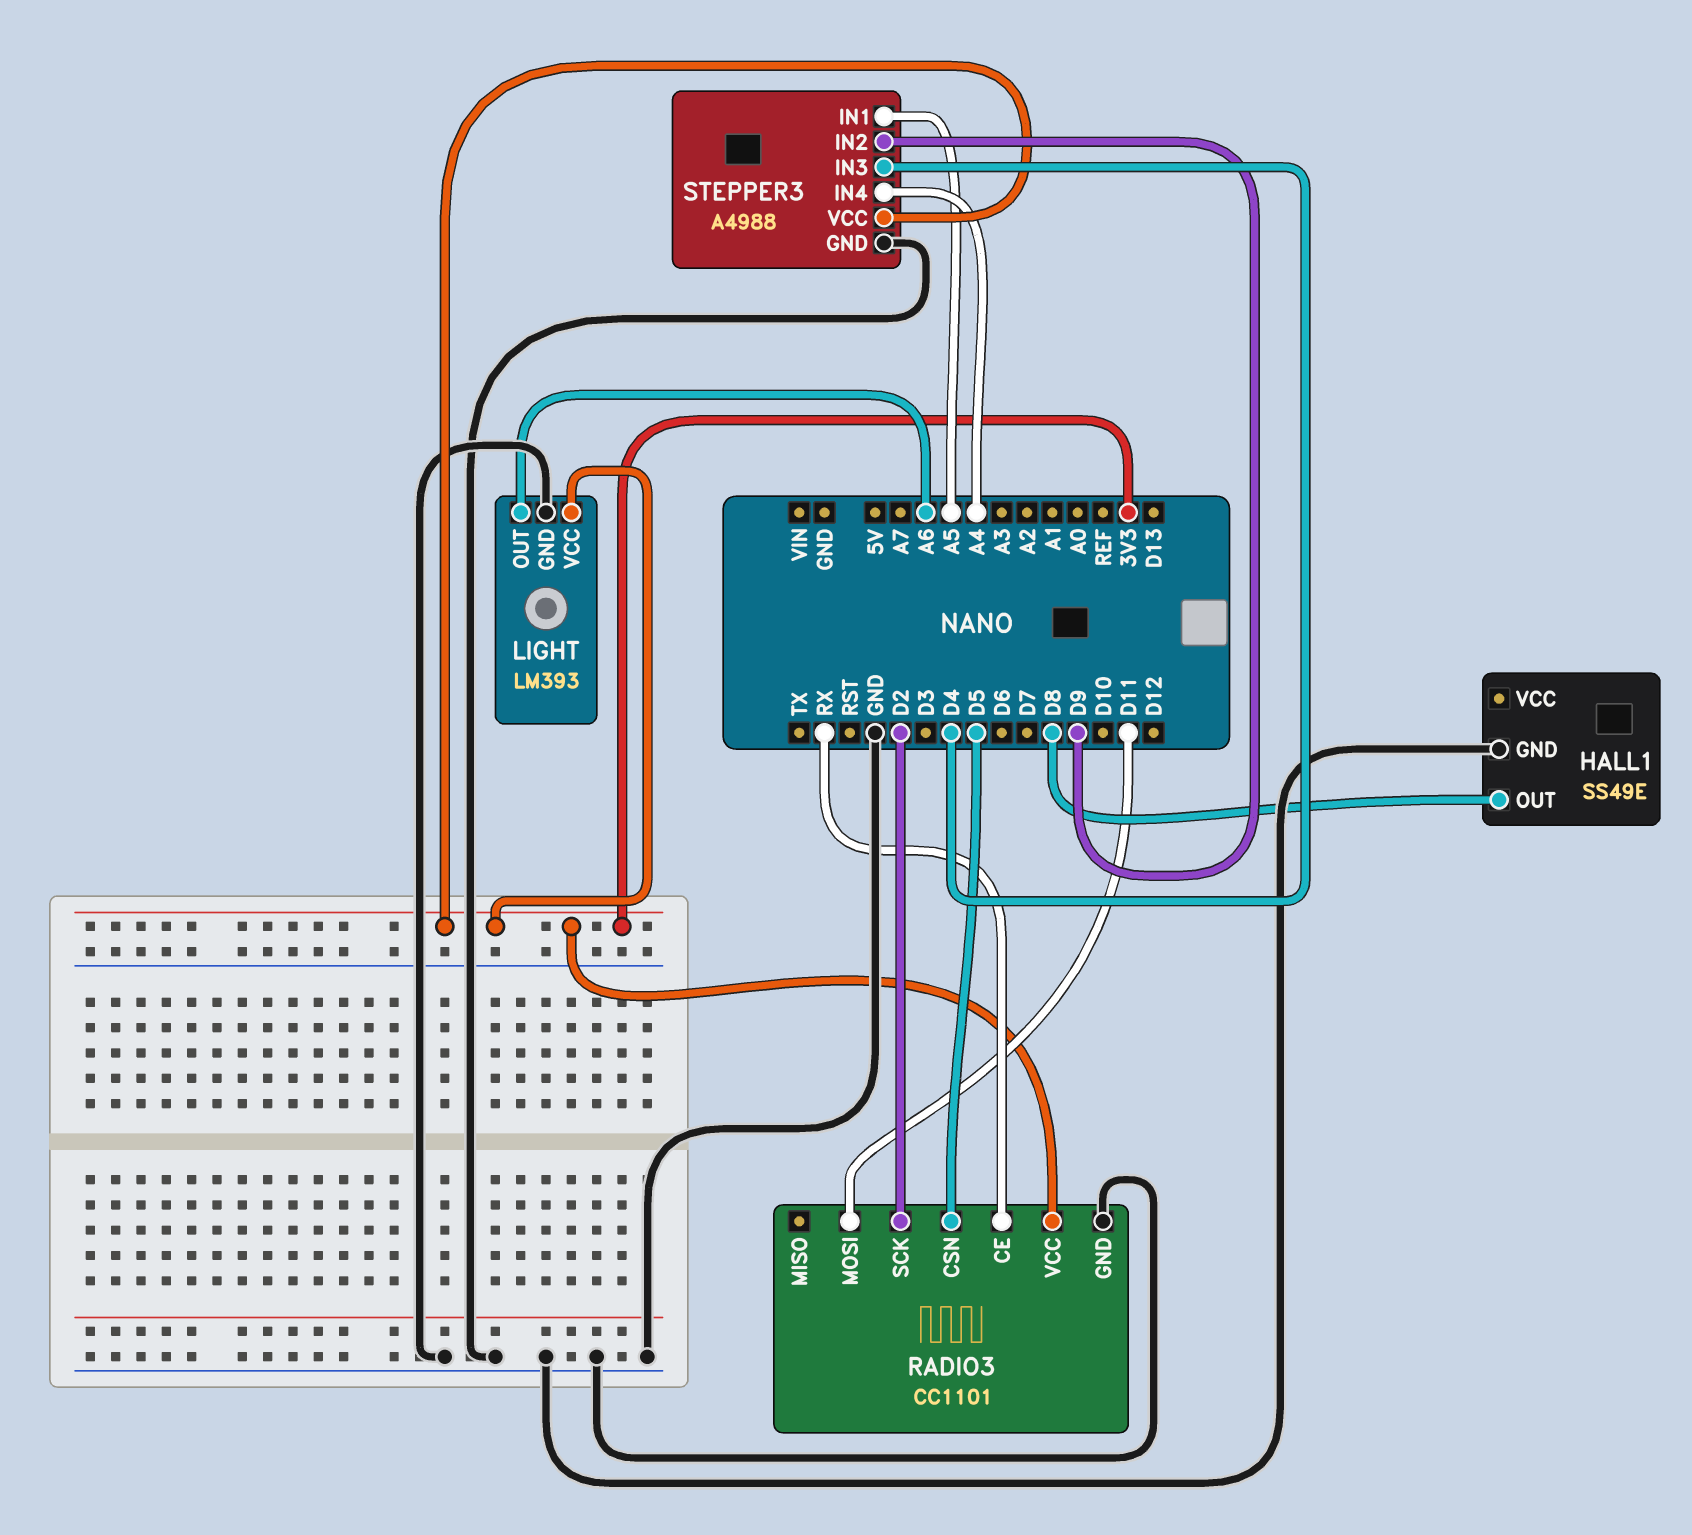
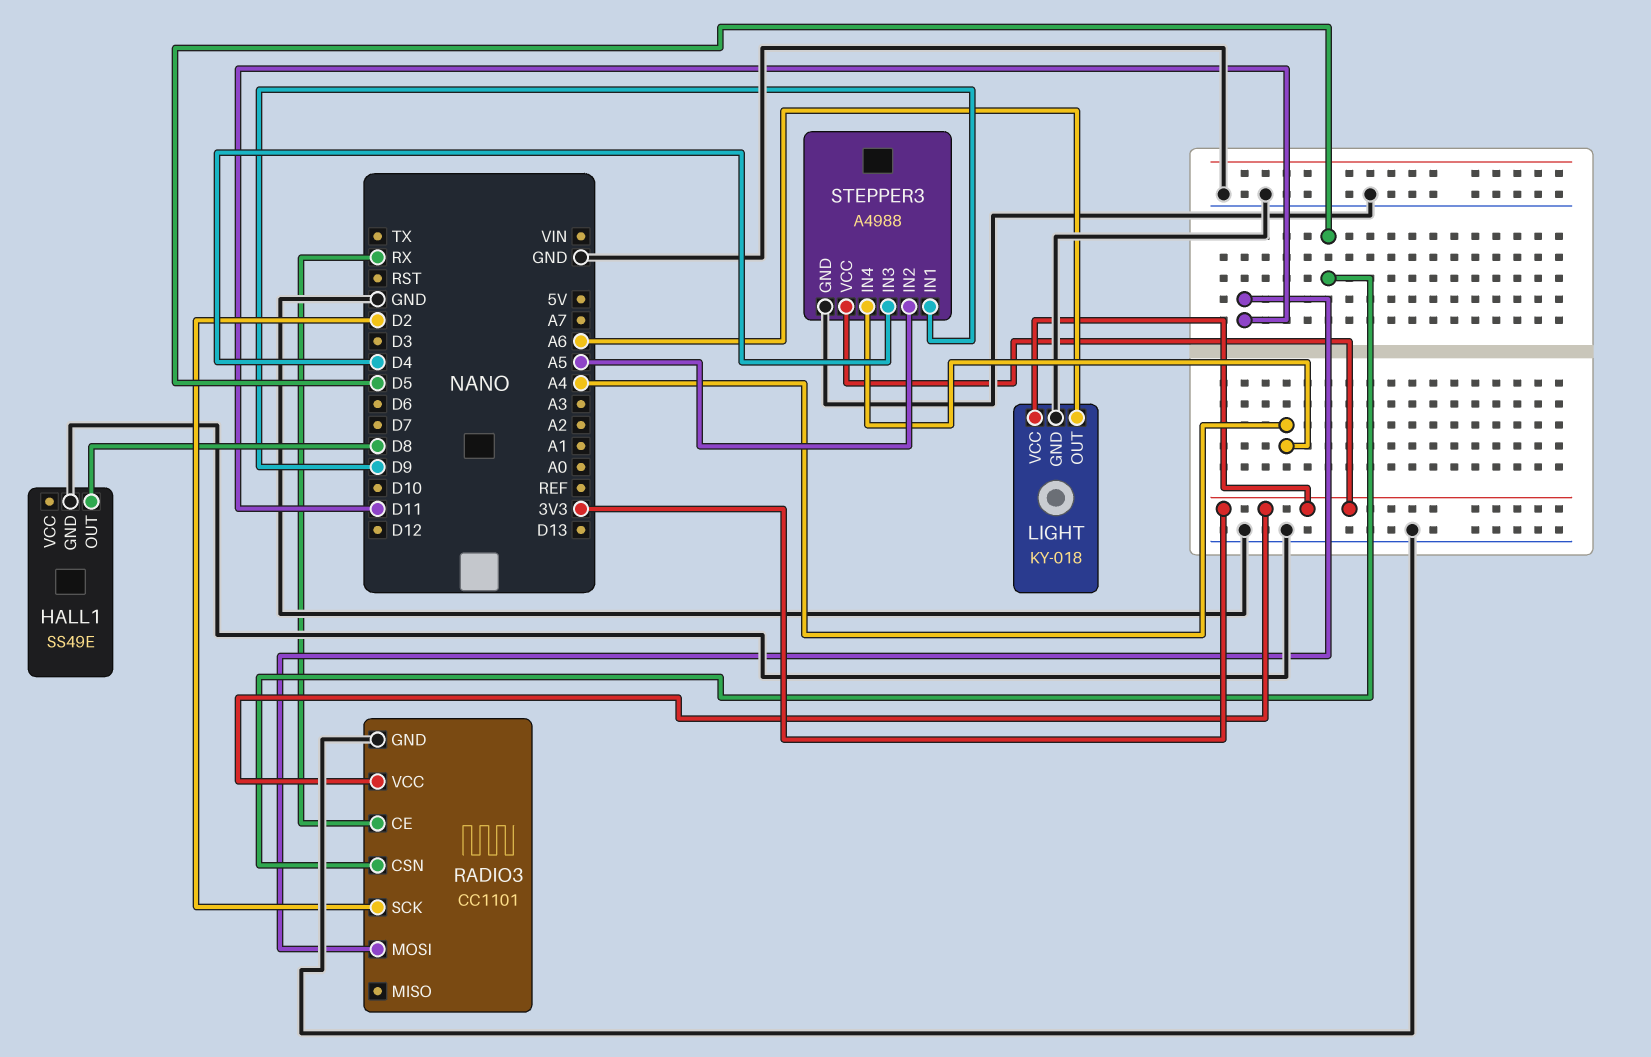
LIGHT: LM393 -> KY-018
STEPPER3 pin IN1: A5 -> D9
STEPPER3 pin IN2: D9 -> A5

